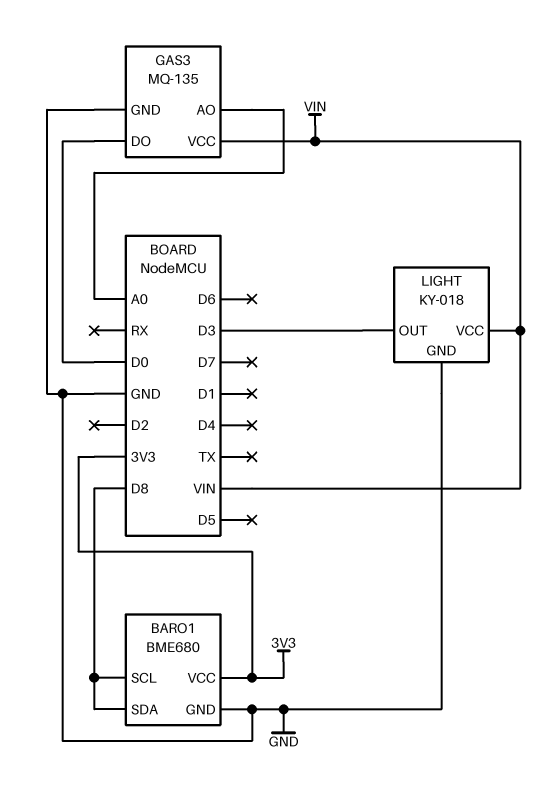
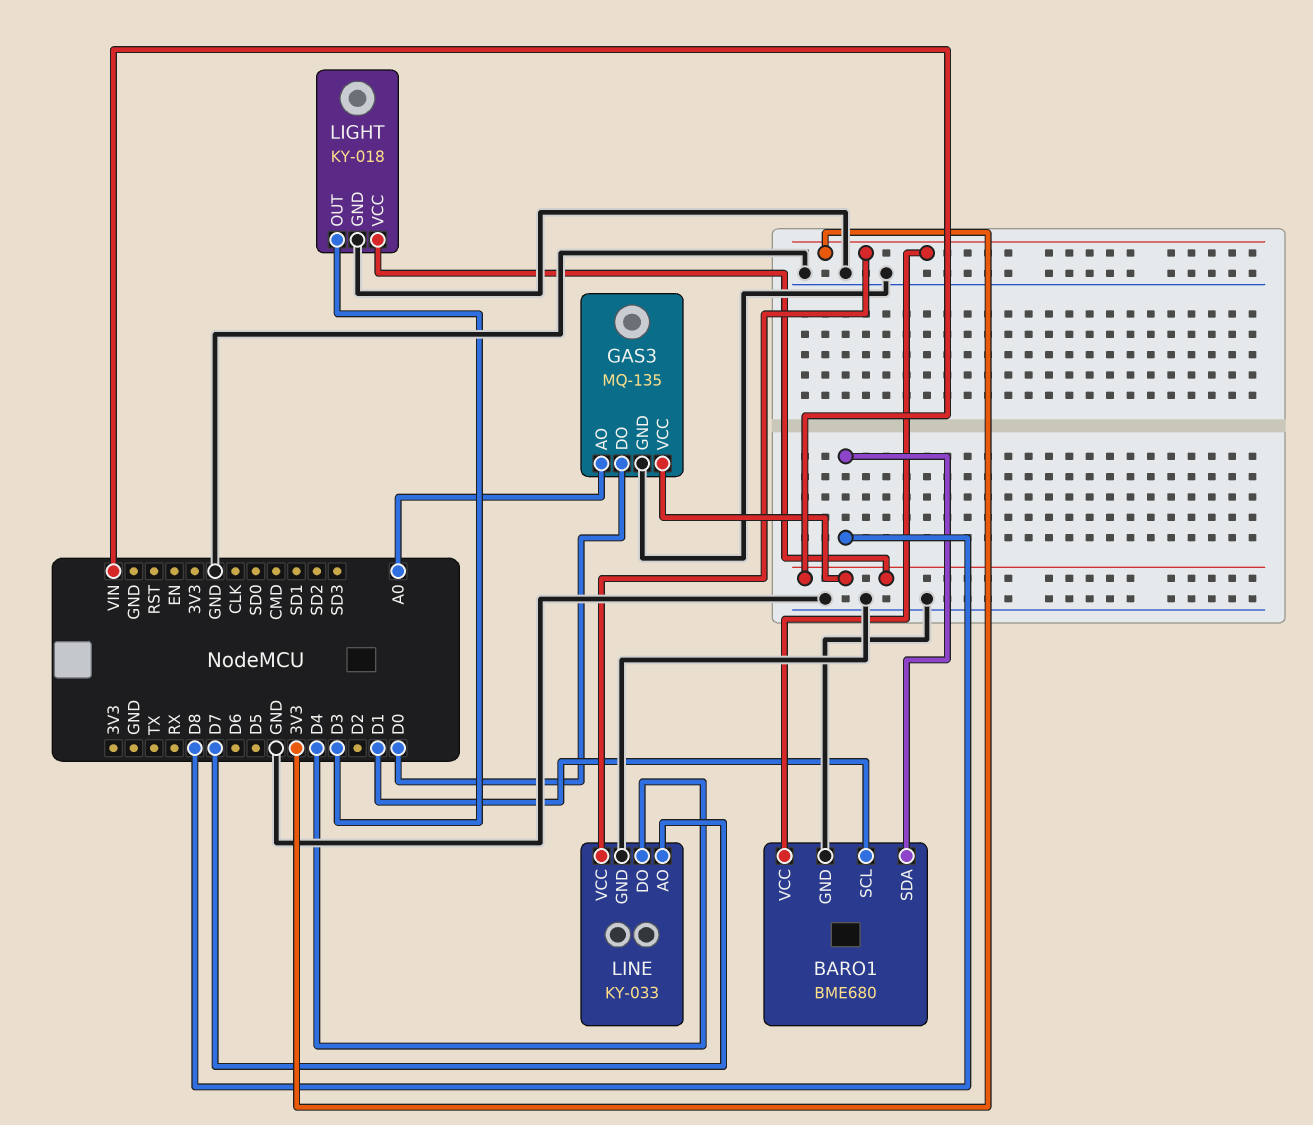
BARO1 pin SCL: D8 -> D1
LINE: none -> KY-033
LINE pin AO: none -> D7
LINE pin DO: none -> D4
LINE pin GND: none -> GND
LINE pin VCC: none -> 3V3

